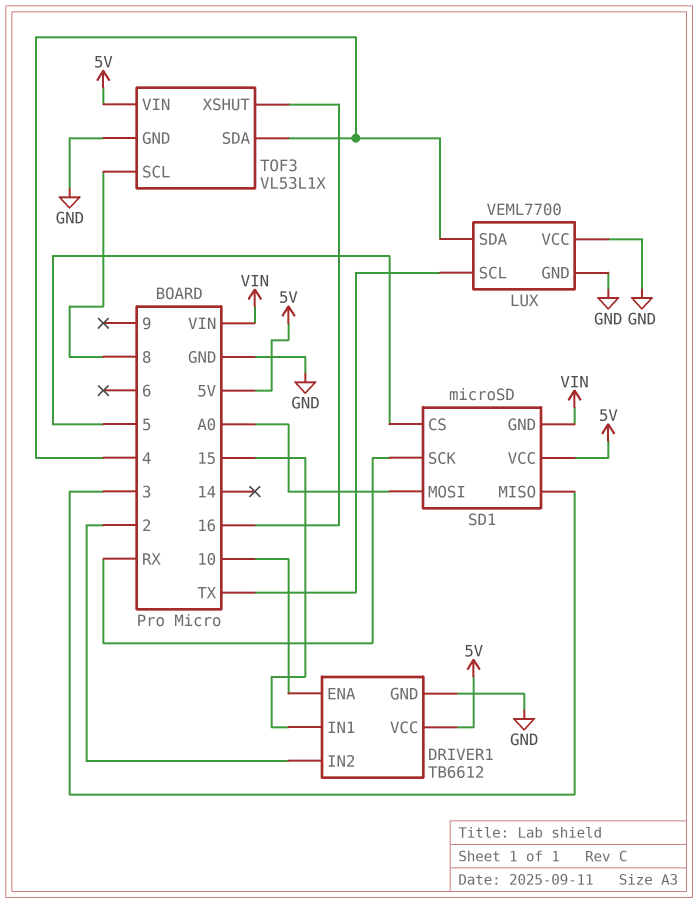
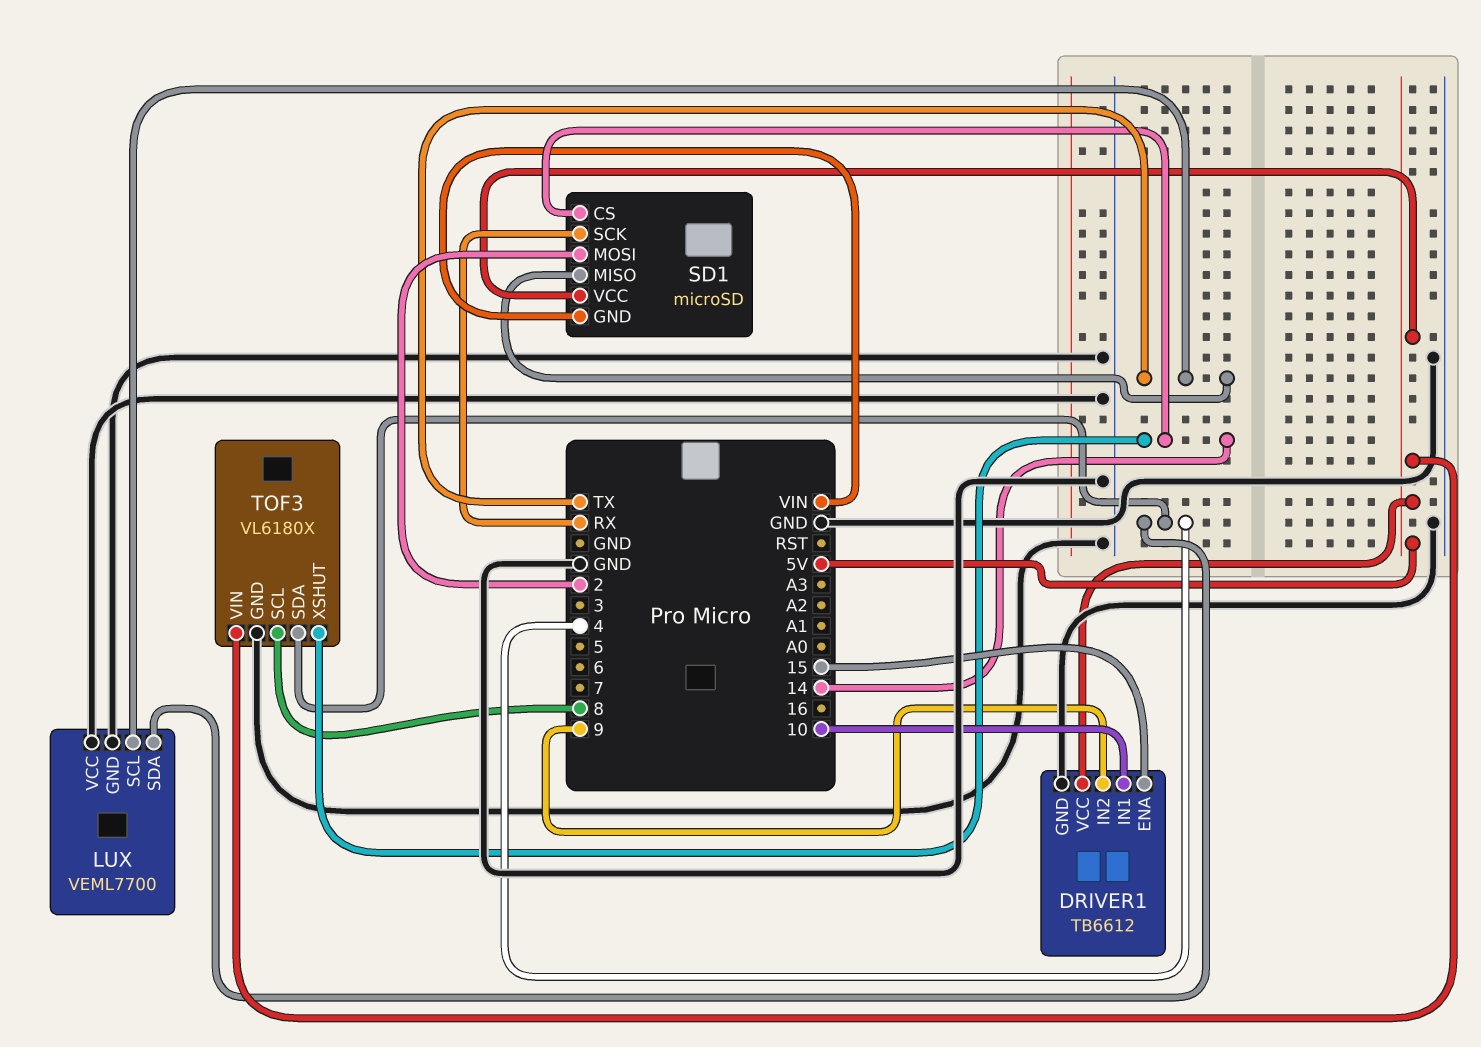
DRIVER1 pin ENA: 10 -> 15
DRIVER1 pin IN1: 15 -> 10
DRIVER1 pin IN2: 2 -> 9
SD1 pin CS: 5 -> 14
SD1 pin MISO: 3 -> TX
SD1 pin MOSI: A0 -> 2
TOF3: VL53L1X -> VL6180X
TOF3 pin XSHUT: 16 -> 14

